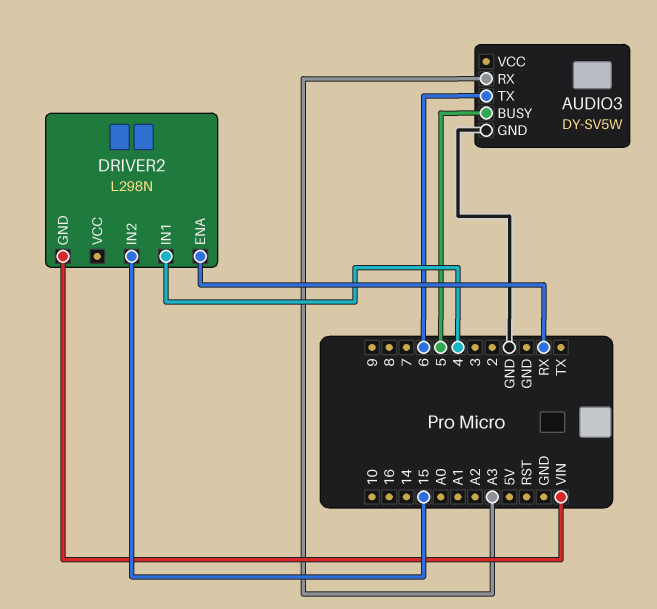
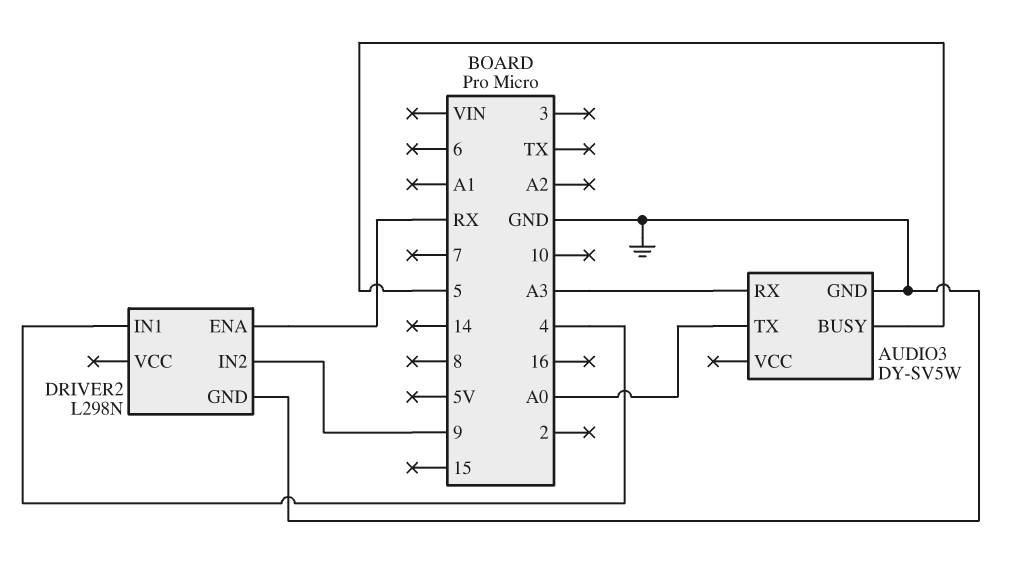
AUDIO3 pin TX: 6 -> A0
DRIVER2 pin GND: VIN -> GND
DRIVER2 pin IN2: 15 -> 9

